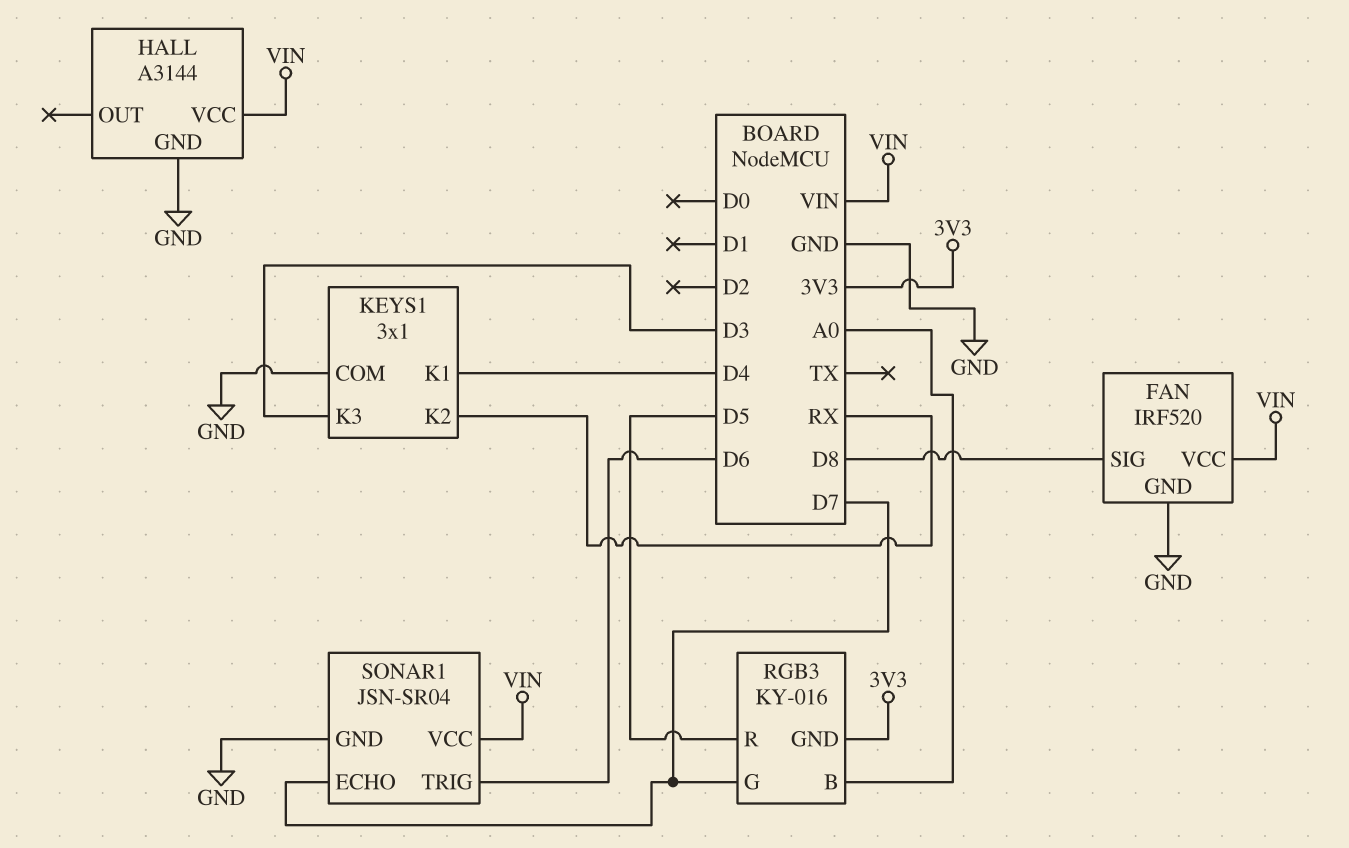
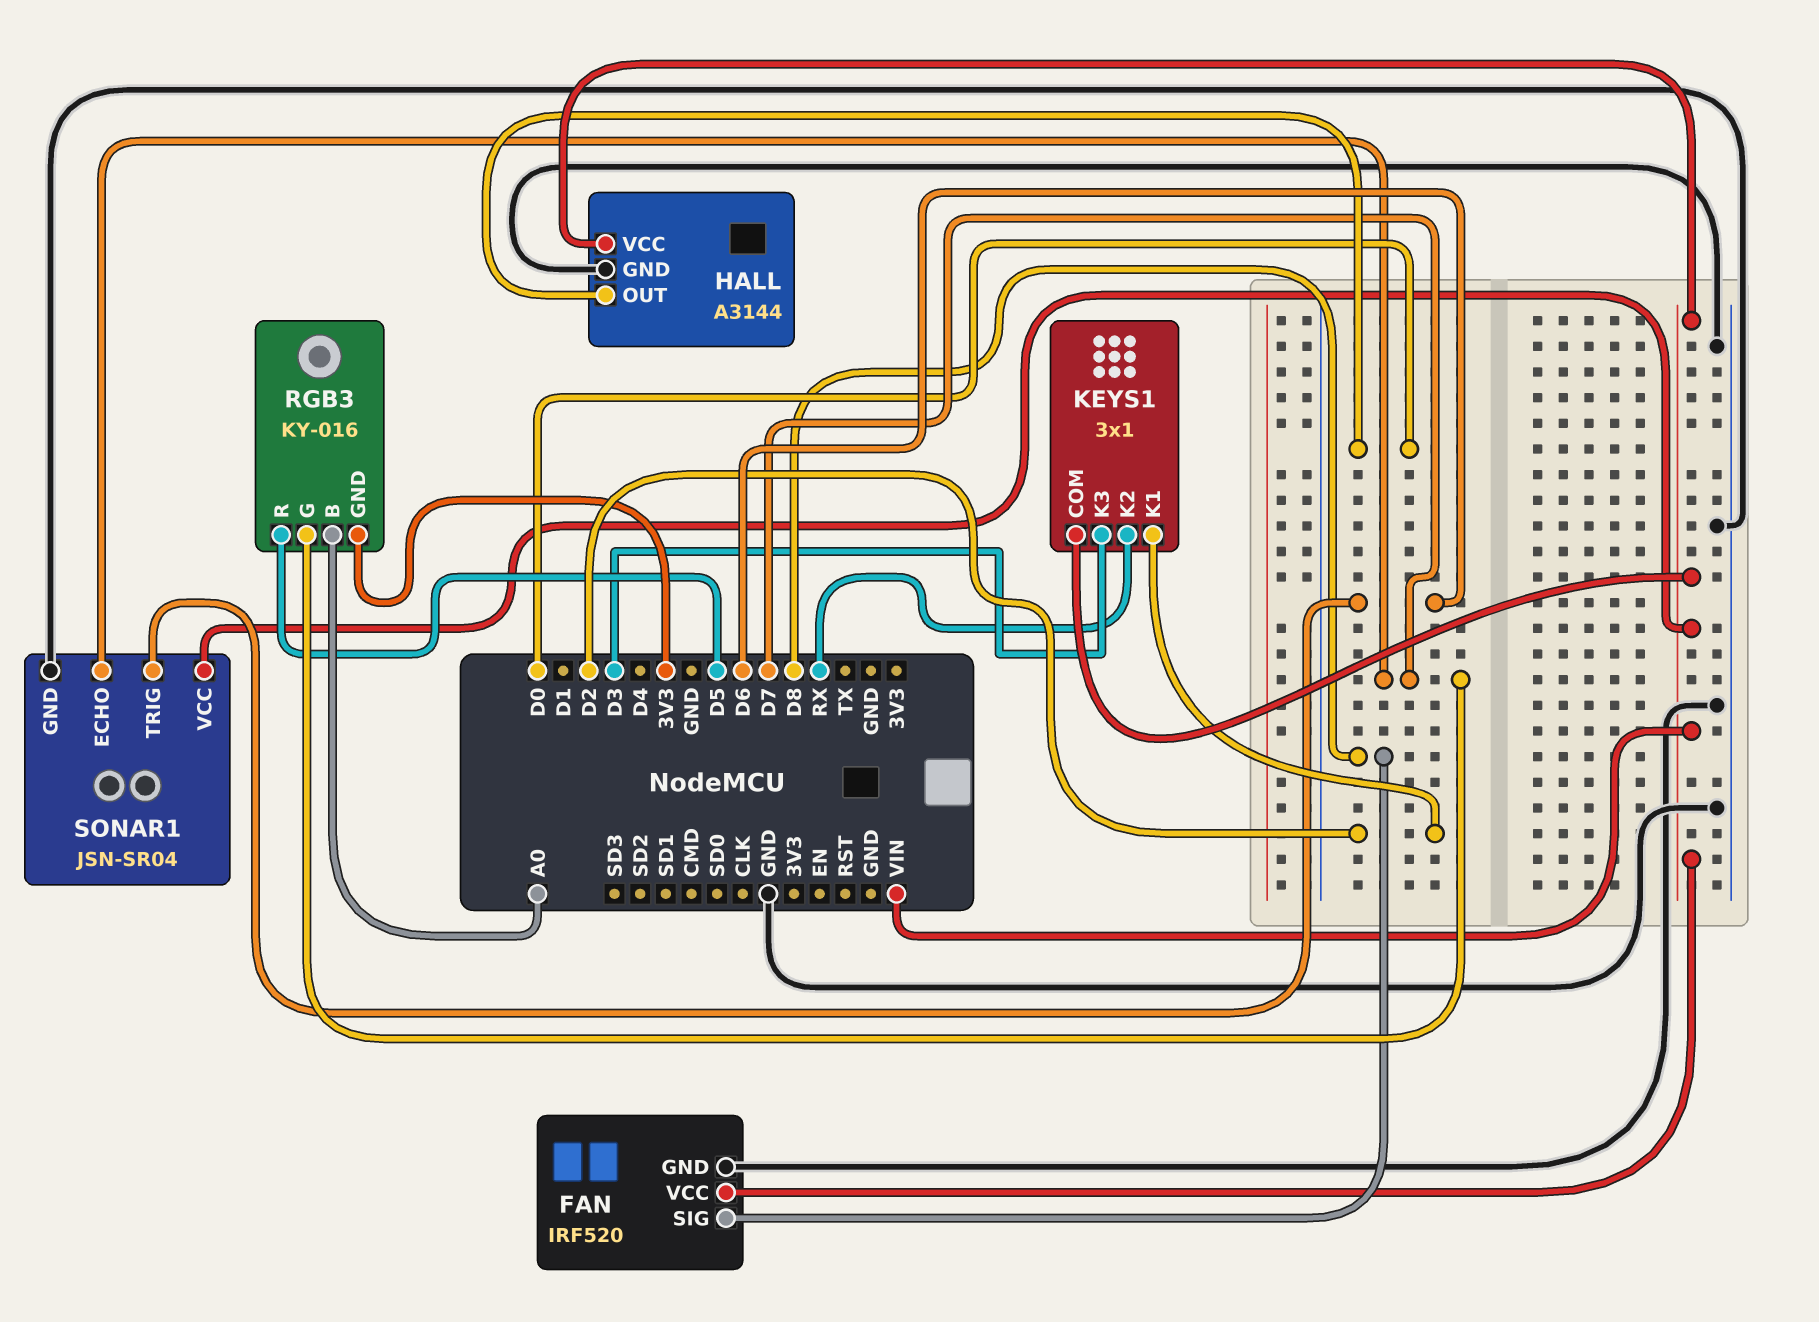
HALL pin OUT: none -> D0
KEYS1 pin COM: GND -> VIN
KEYS1 pin K1: D4 -> D2

